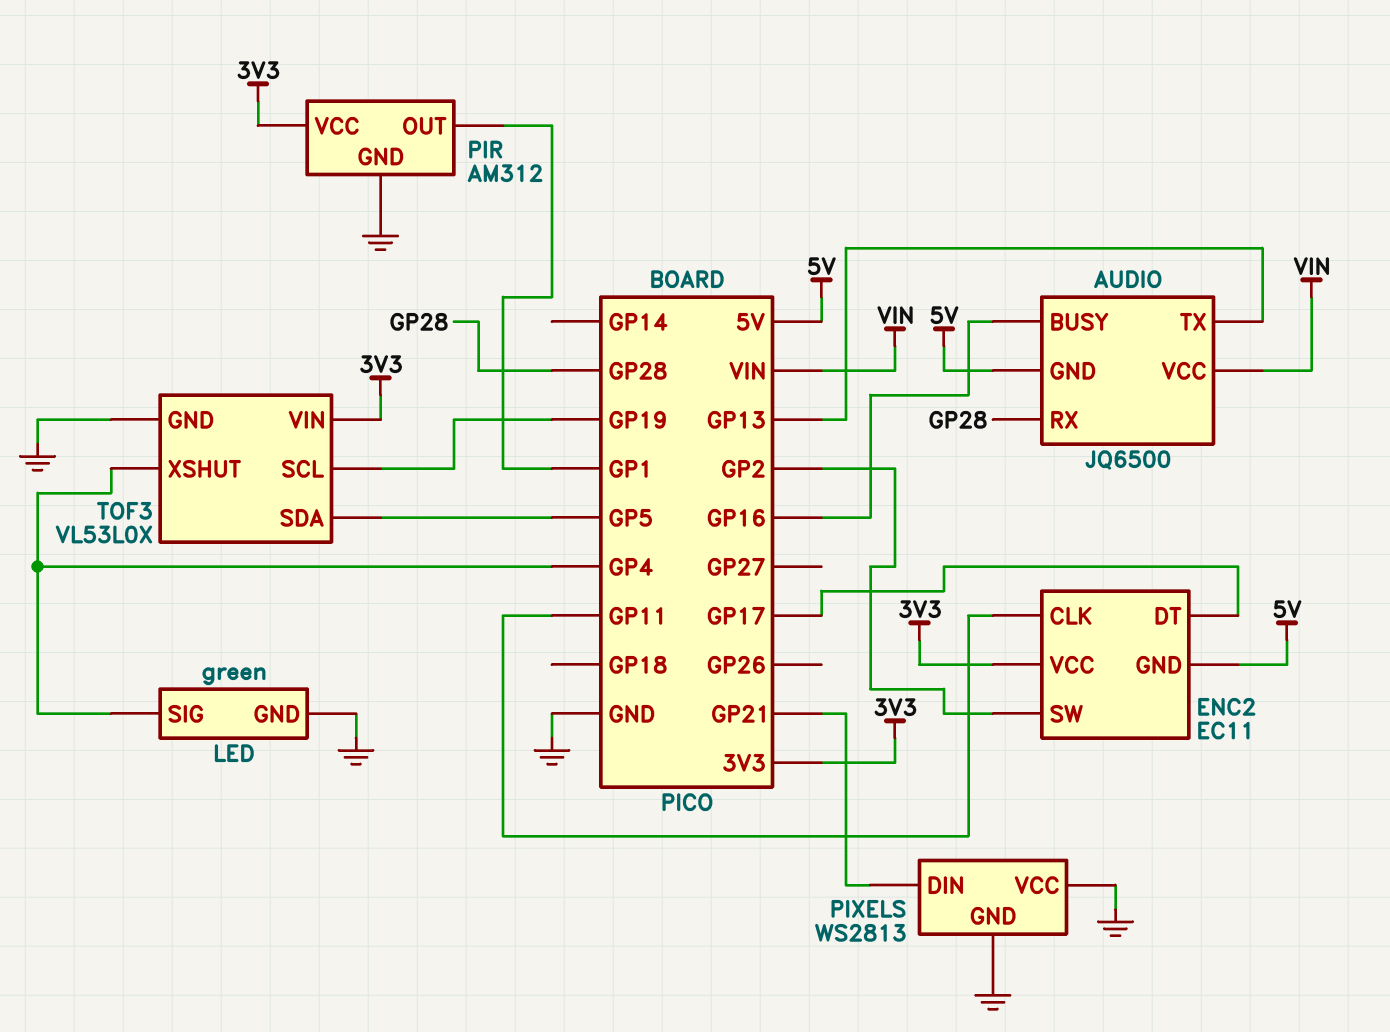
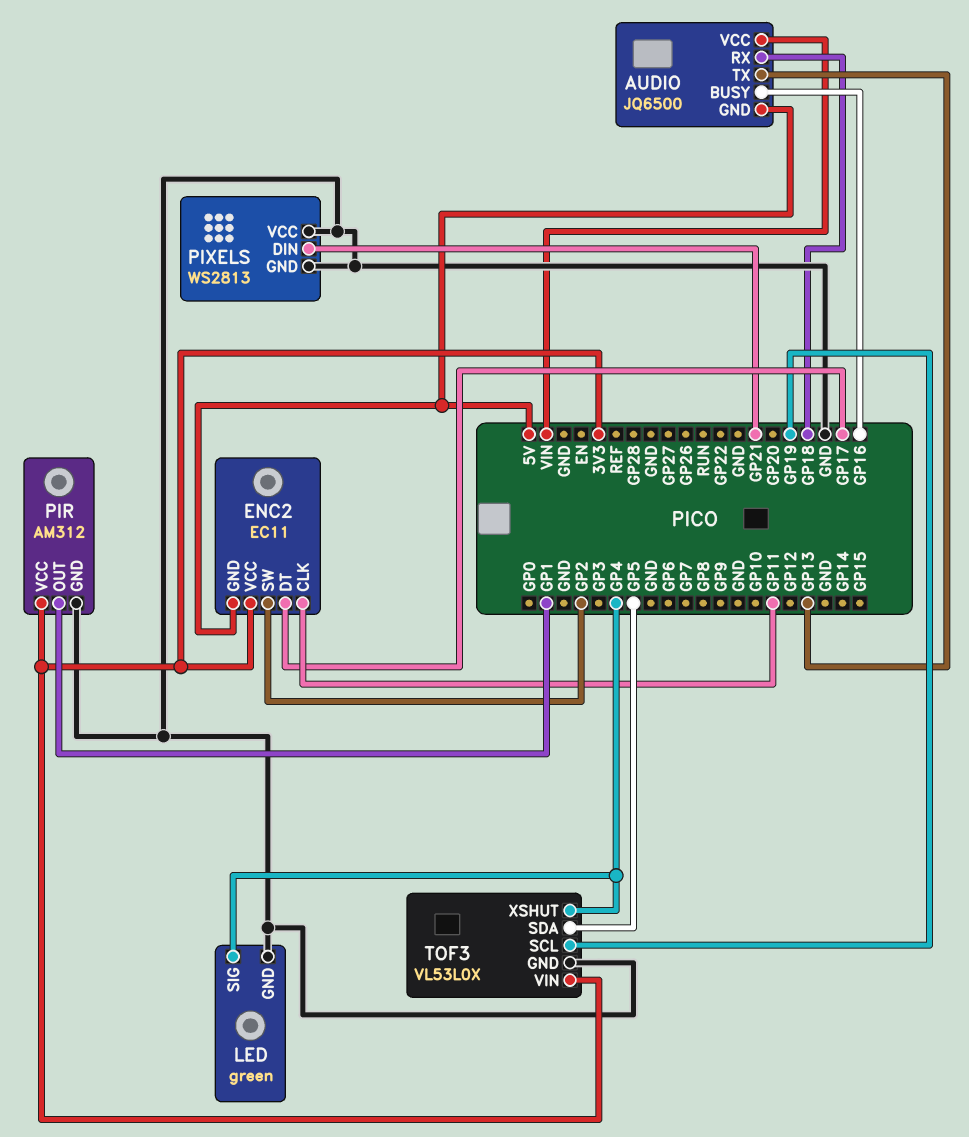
AUDIO pin RX: GP28 -> GP18

